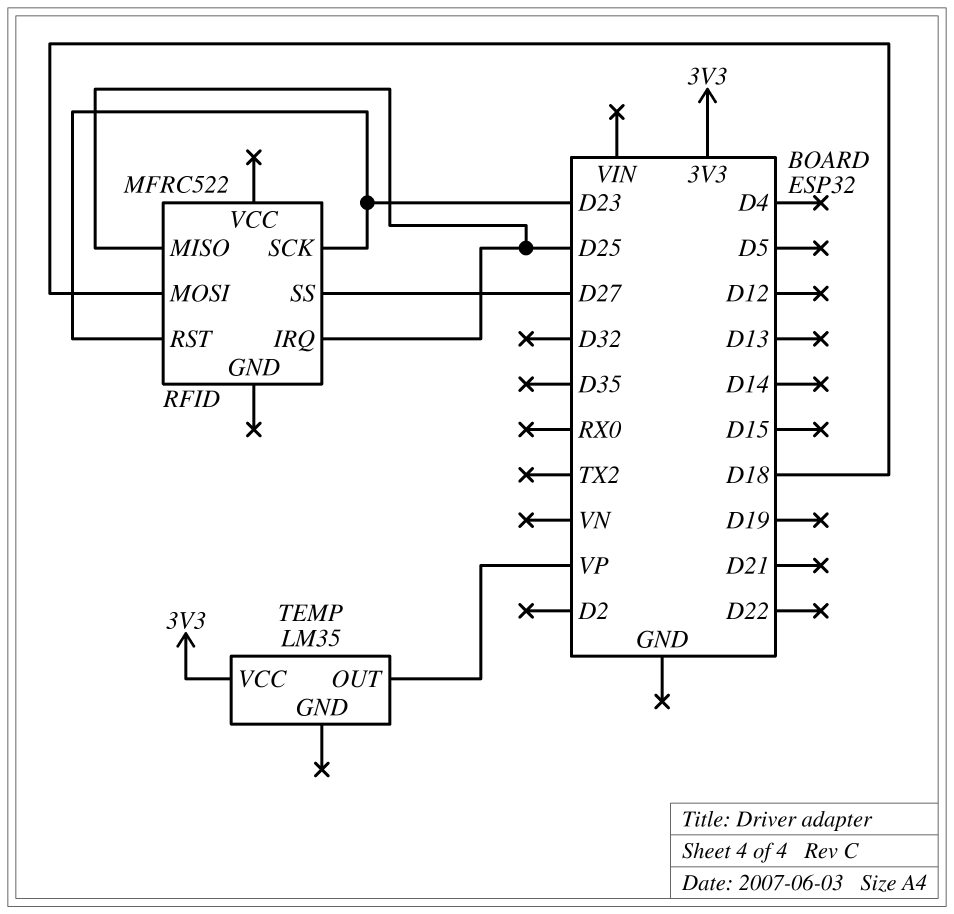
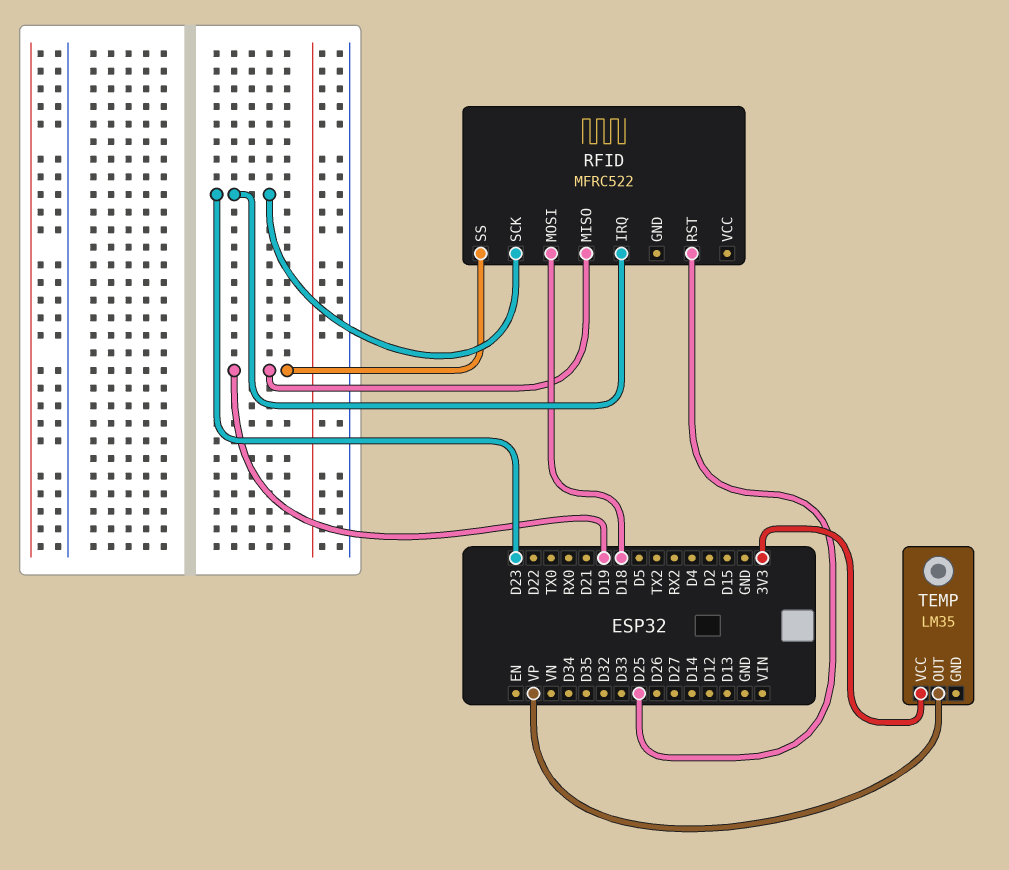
RFID pin IRQ: D25 -> D23
RFID pin MISO: D25 -> D19
RFID pin RST: D23 -> D25
RFID pin SS: D27 -> D19

